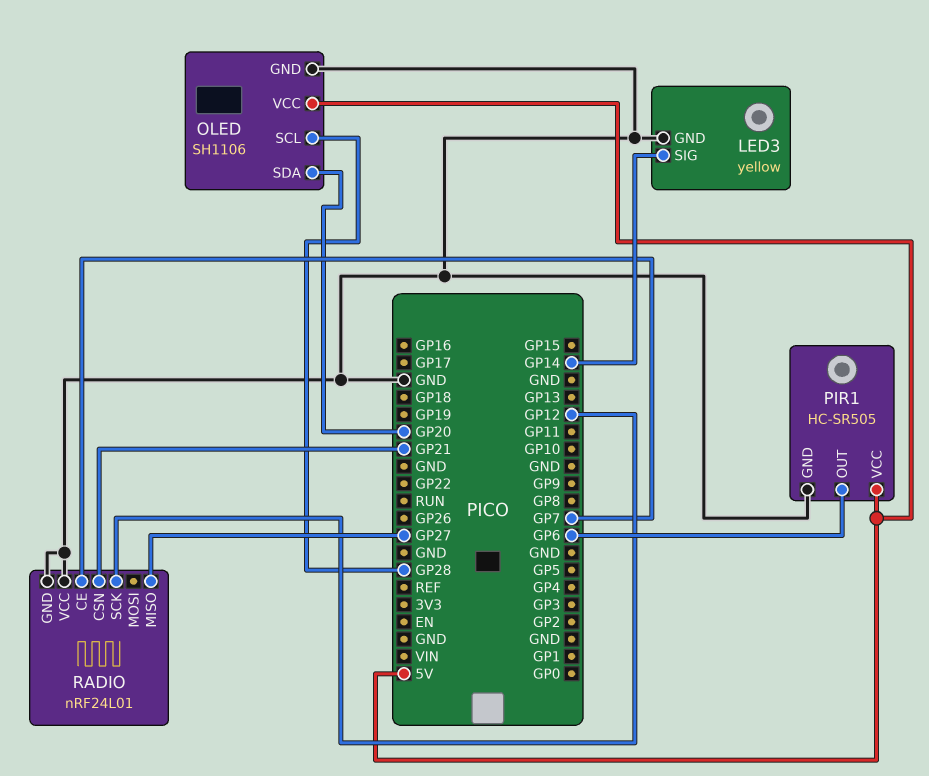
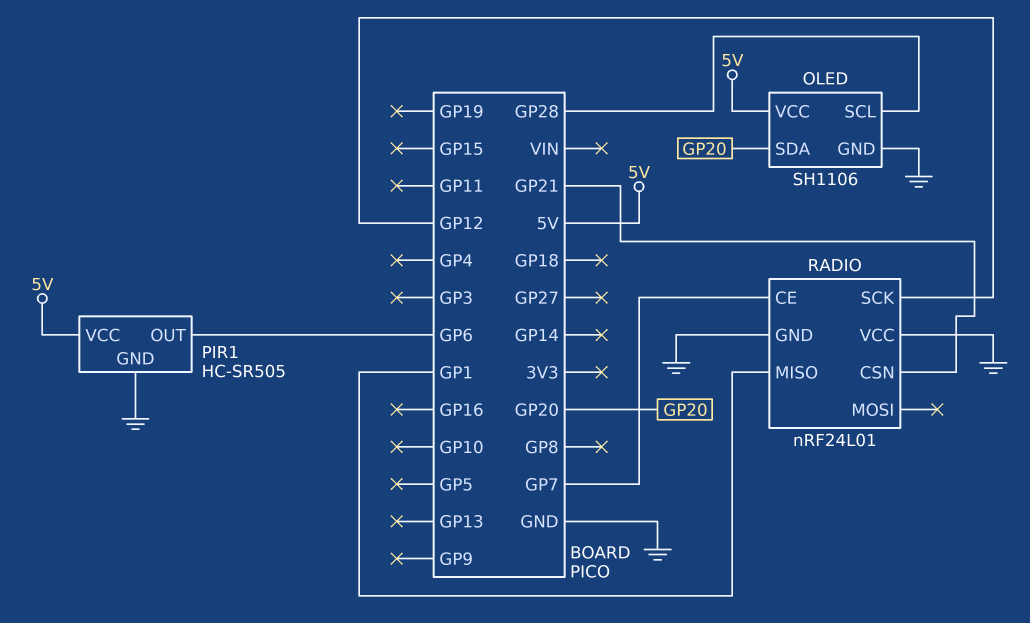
LED3: yellow -> none
LED3 pin GND: GND -> none
LED3 pin SIG: GP14 -> none
RADIO pin MISO: GP27 -> GP1

